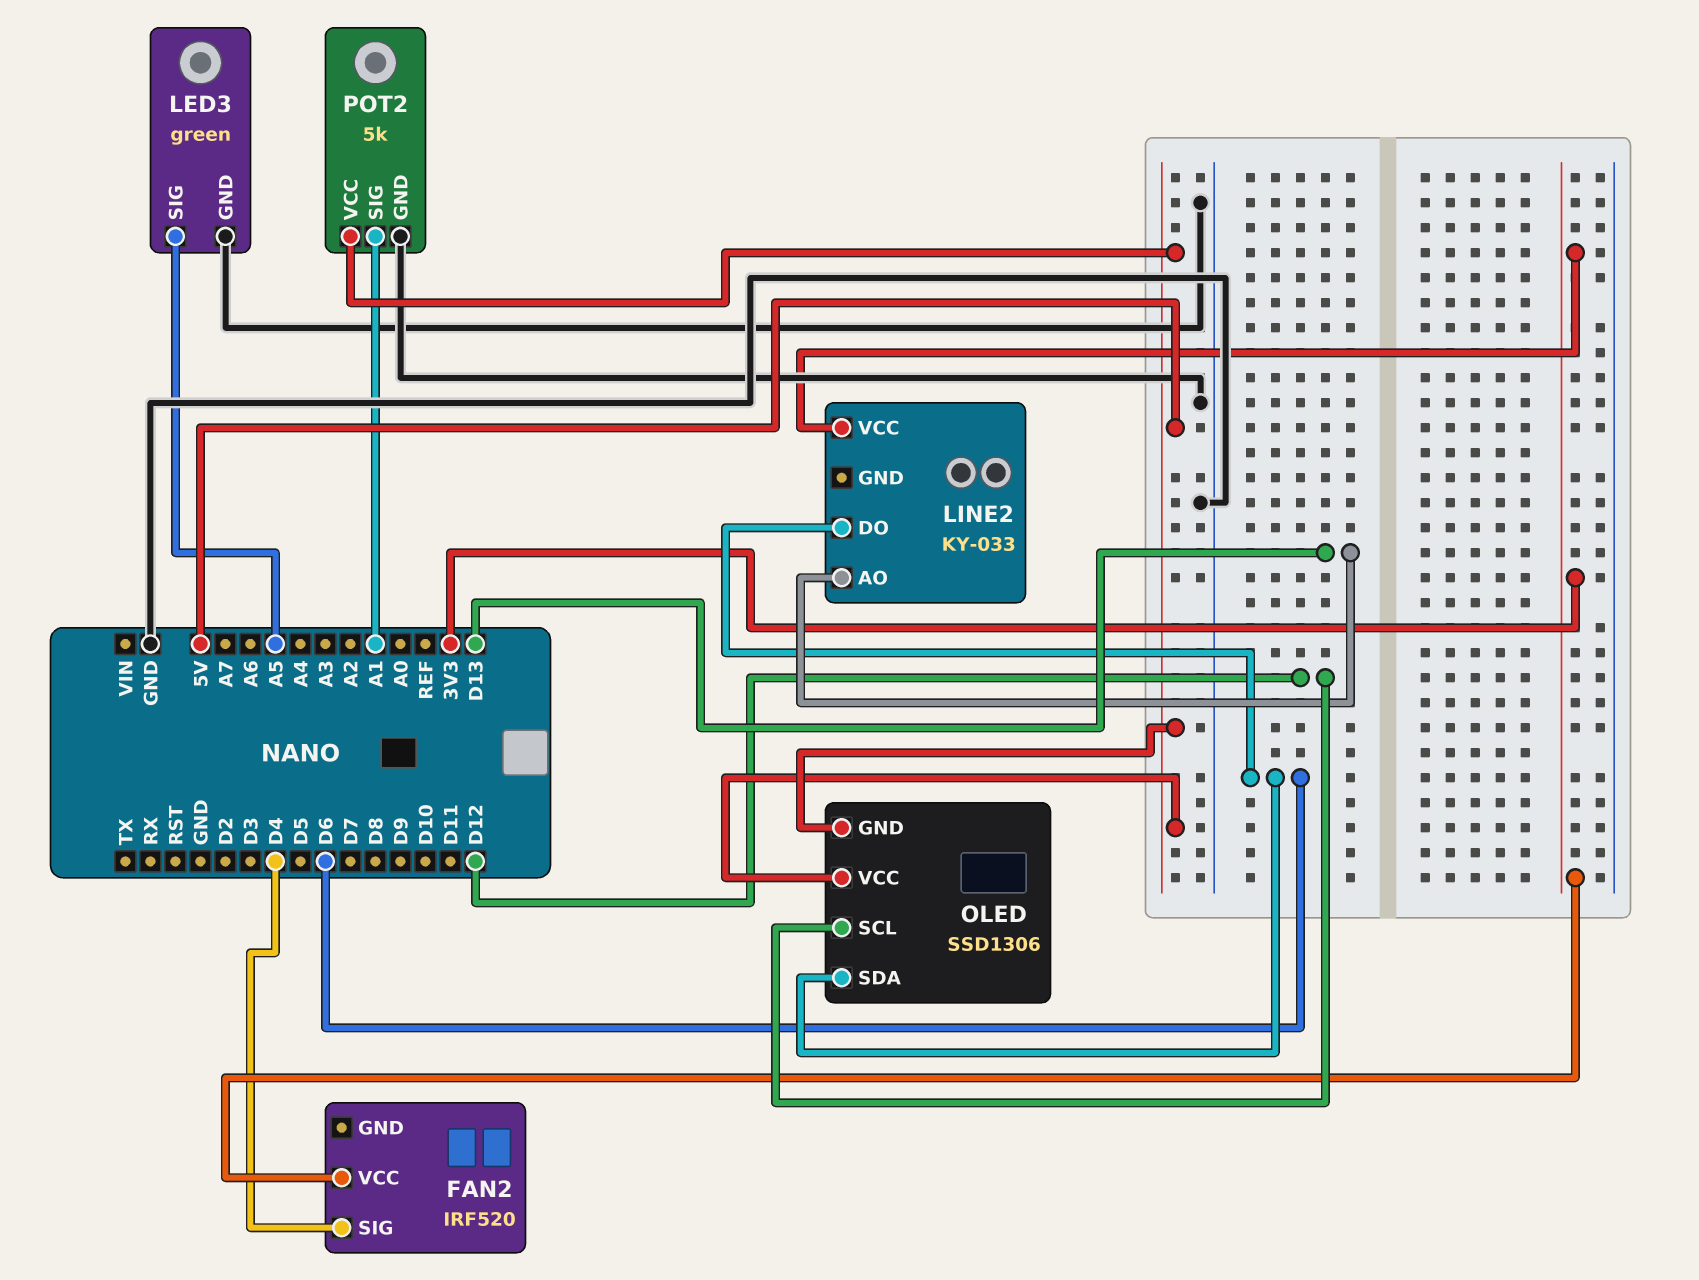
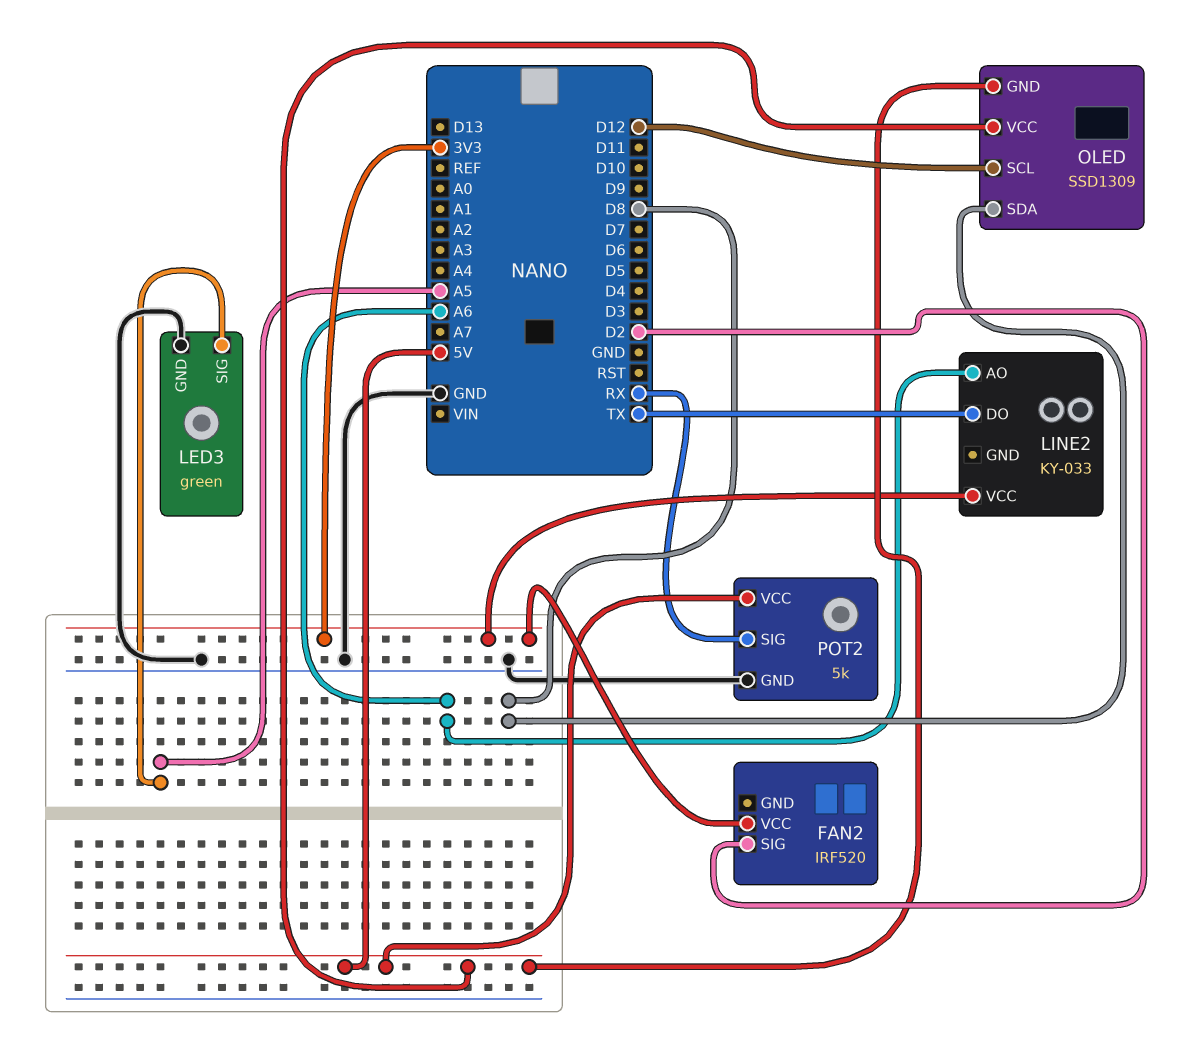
FAN2 pin SIG: D4 -> D2
LINE2 pin AO: D13 -> A6
LINE2 pin DO: D6 -> TX
OLED: SSD1306 -> SSD1309
OLED pin SDA: D6 -> D8
POT2 pin SIG: A1 -> RX

